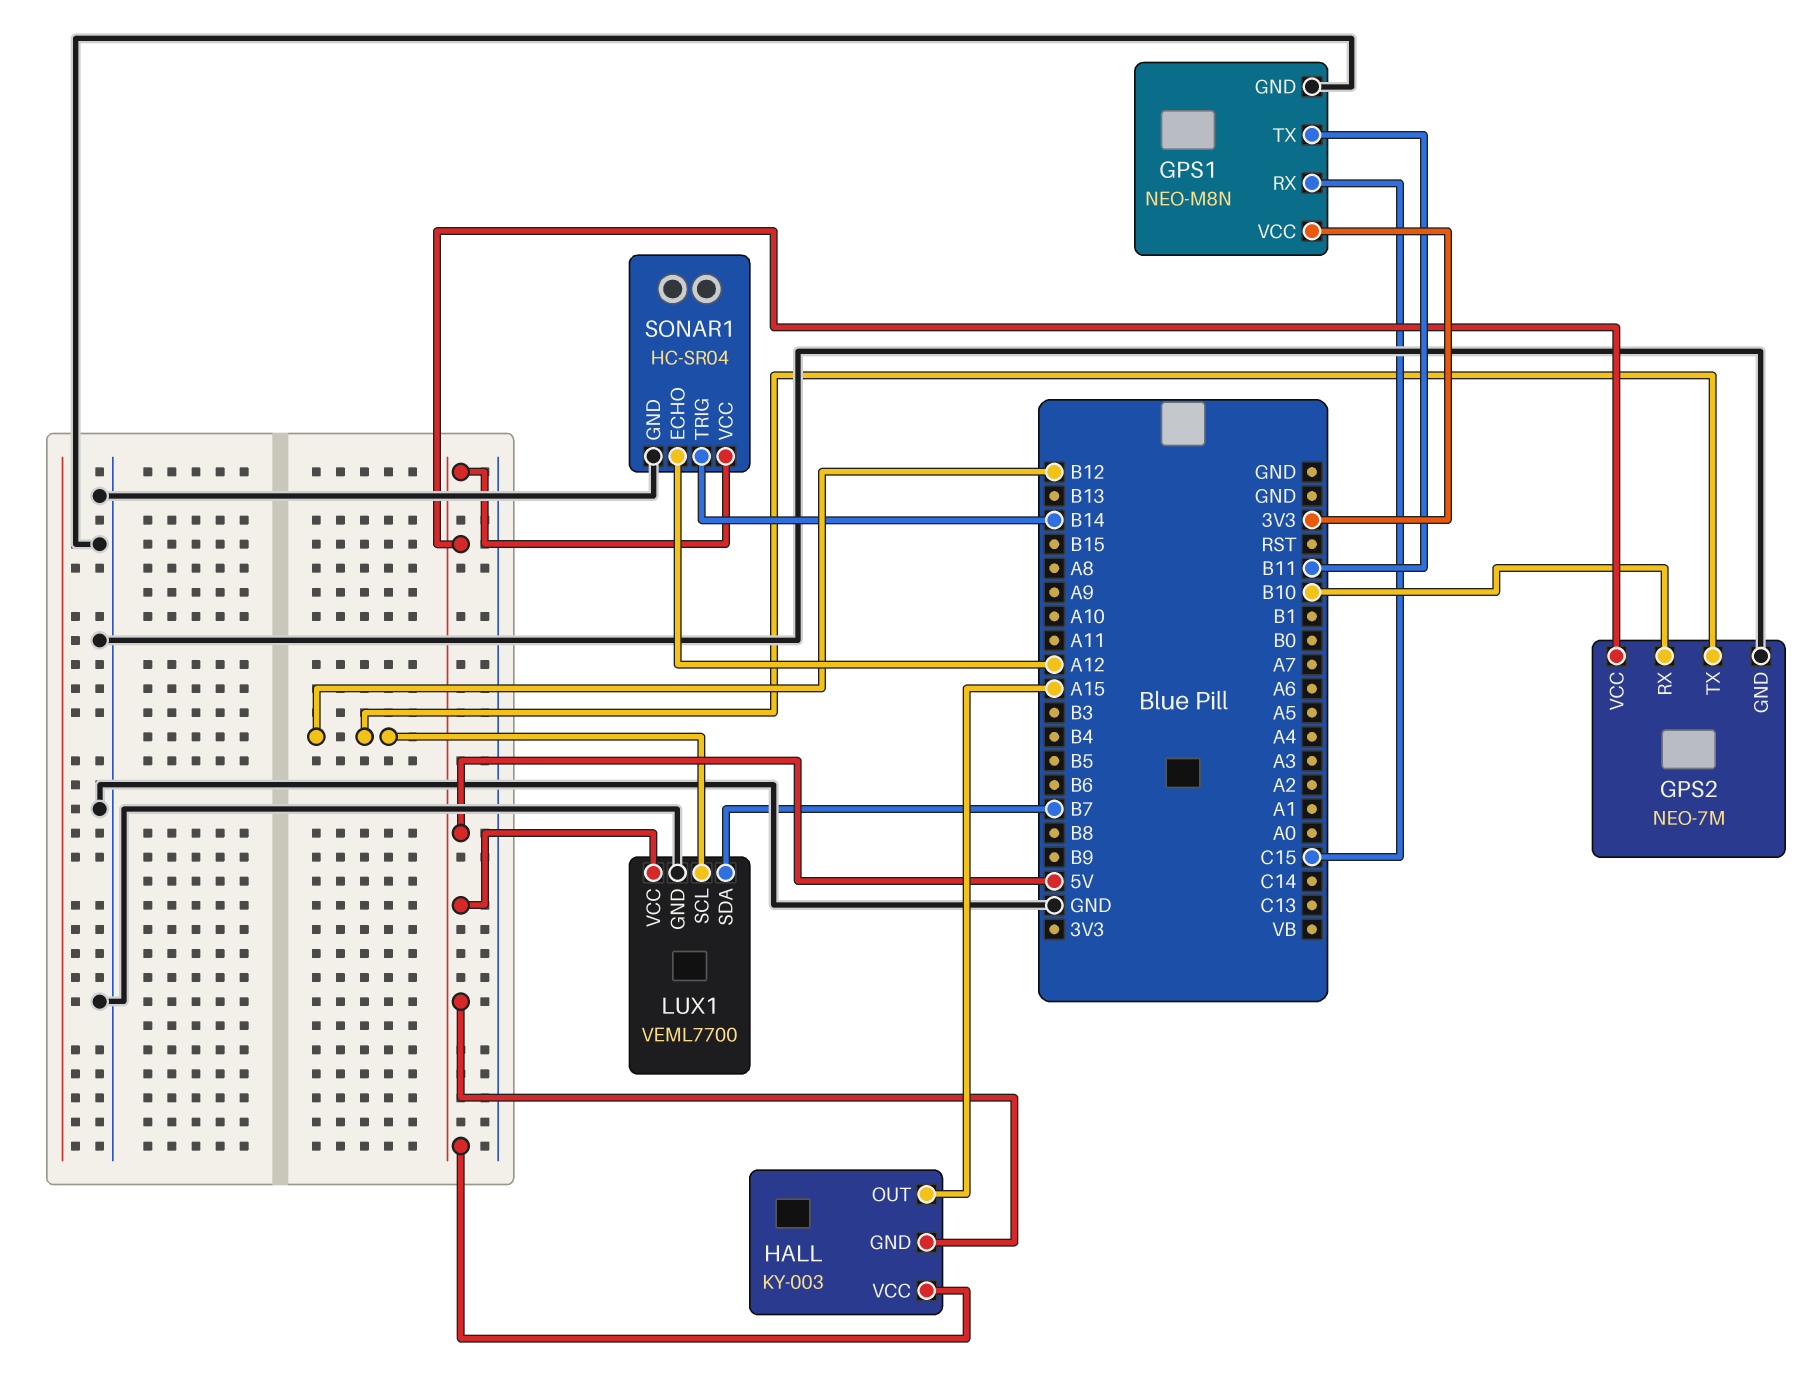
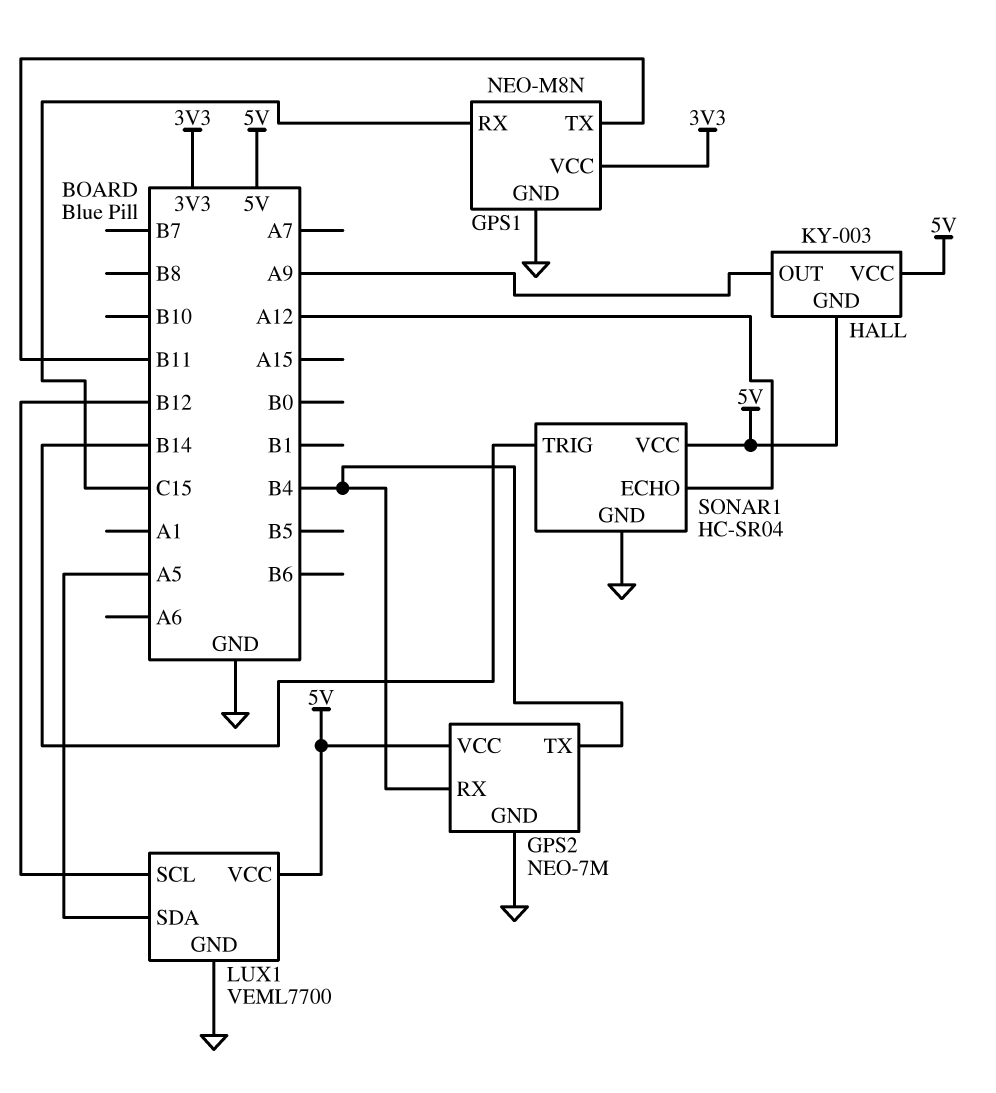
GPS2 pin RX: B10 -> B4
GPS2 pin TX: B12 -> B4
HALL pin OUT: A15 -> A9
LUX1 pin SDA: B7 -> A5

